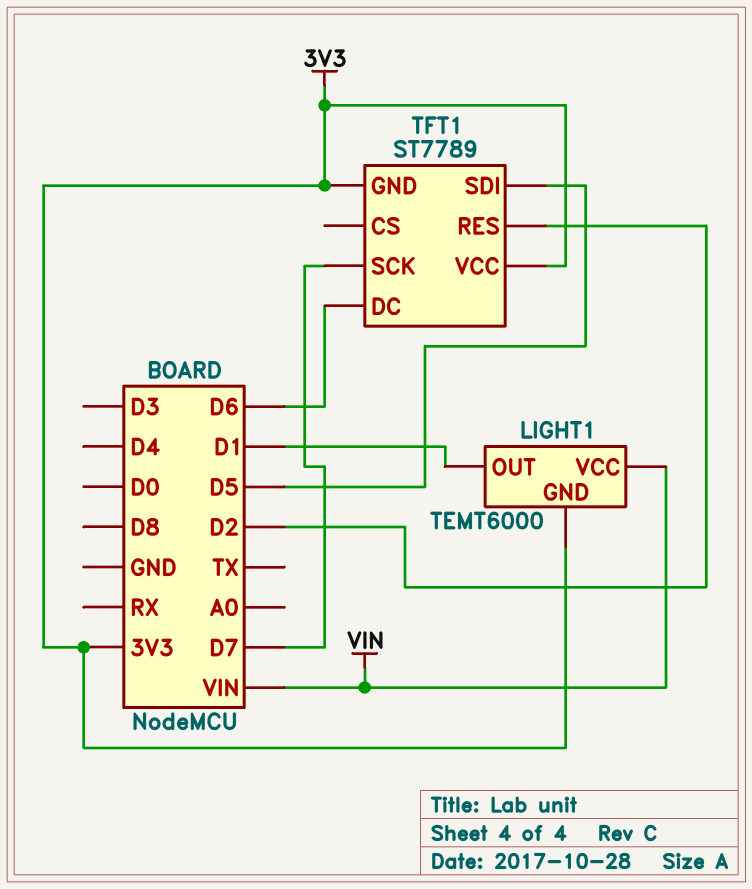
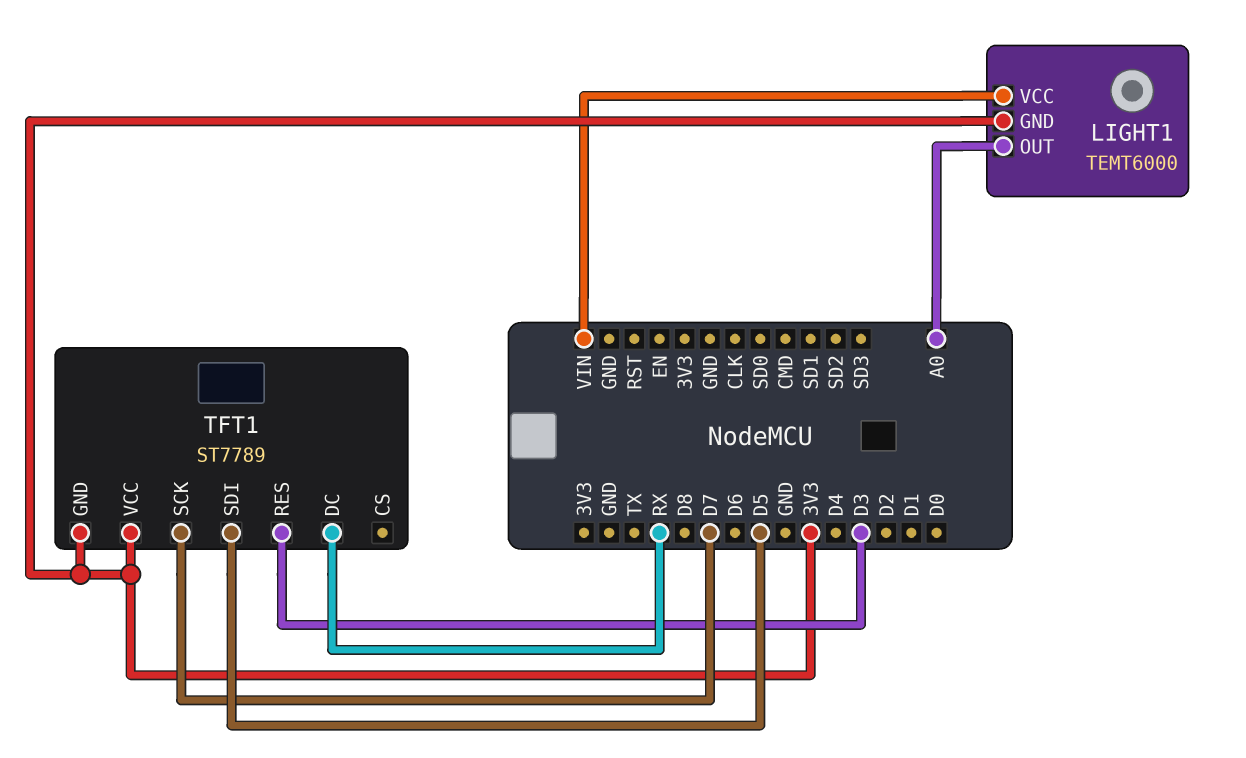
LIGHT1 pin OUT: D1 -> A0
TFT1 pin DC: D6 -> RX
TFT1 pin RES: D2 -> D3

